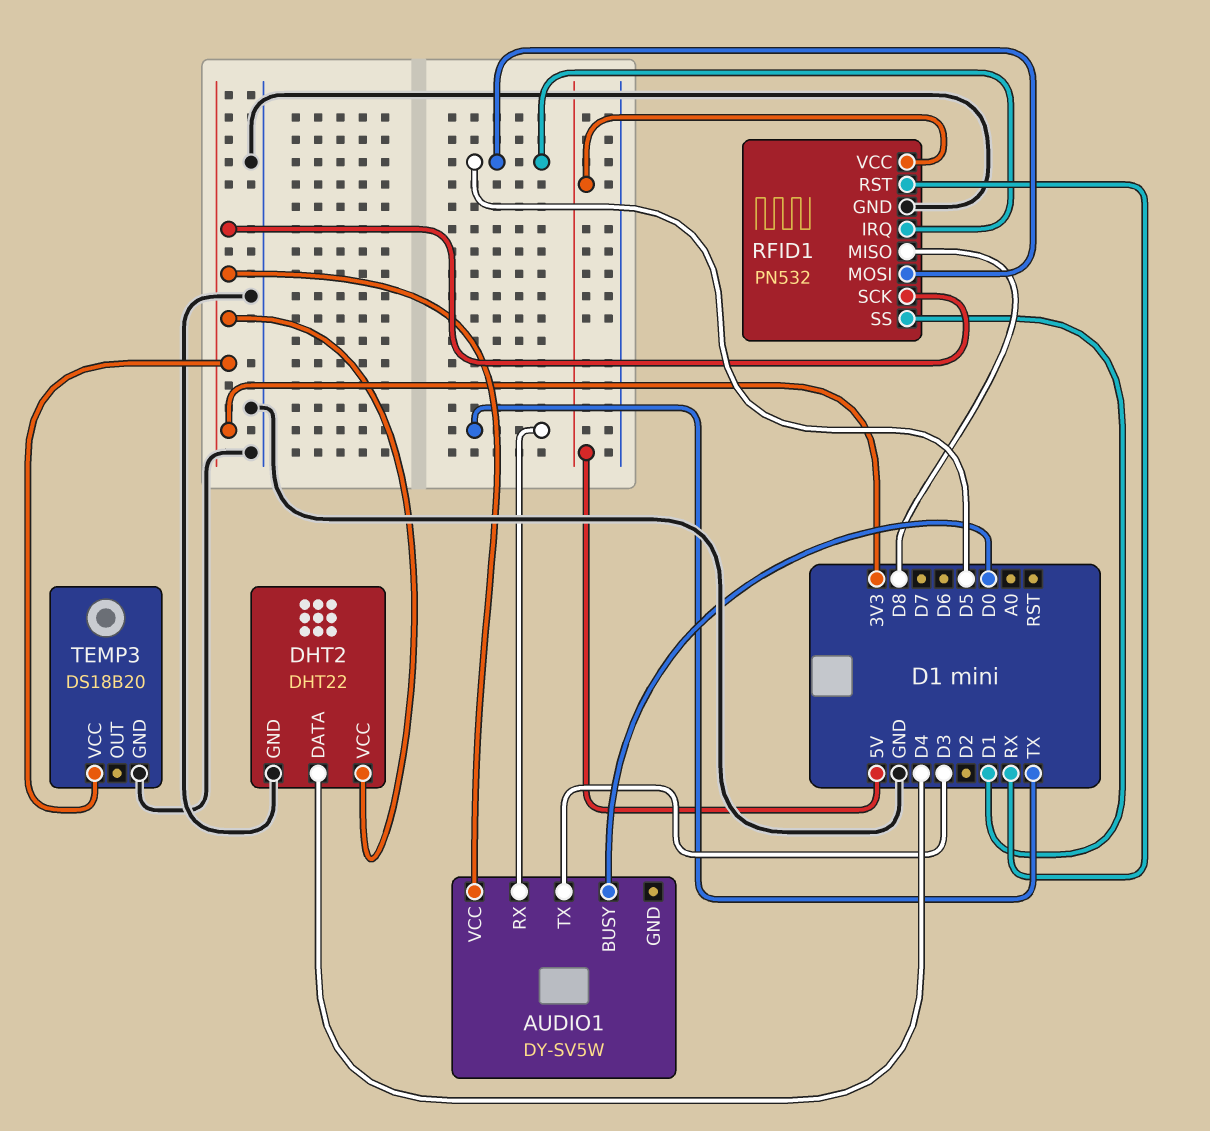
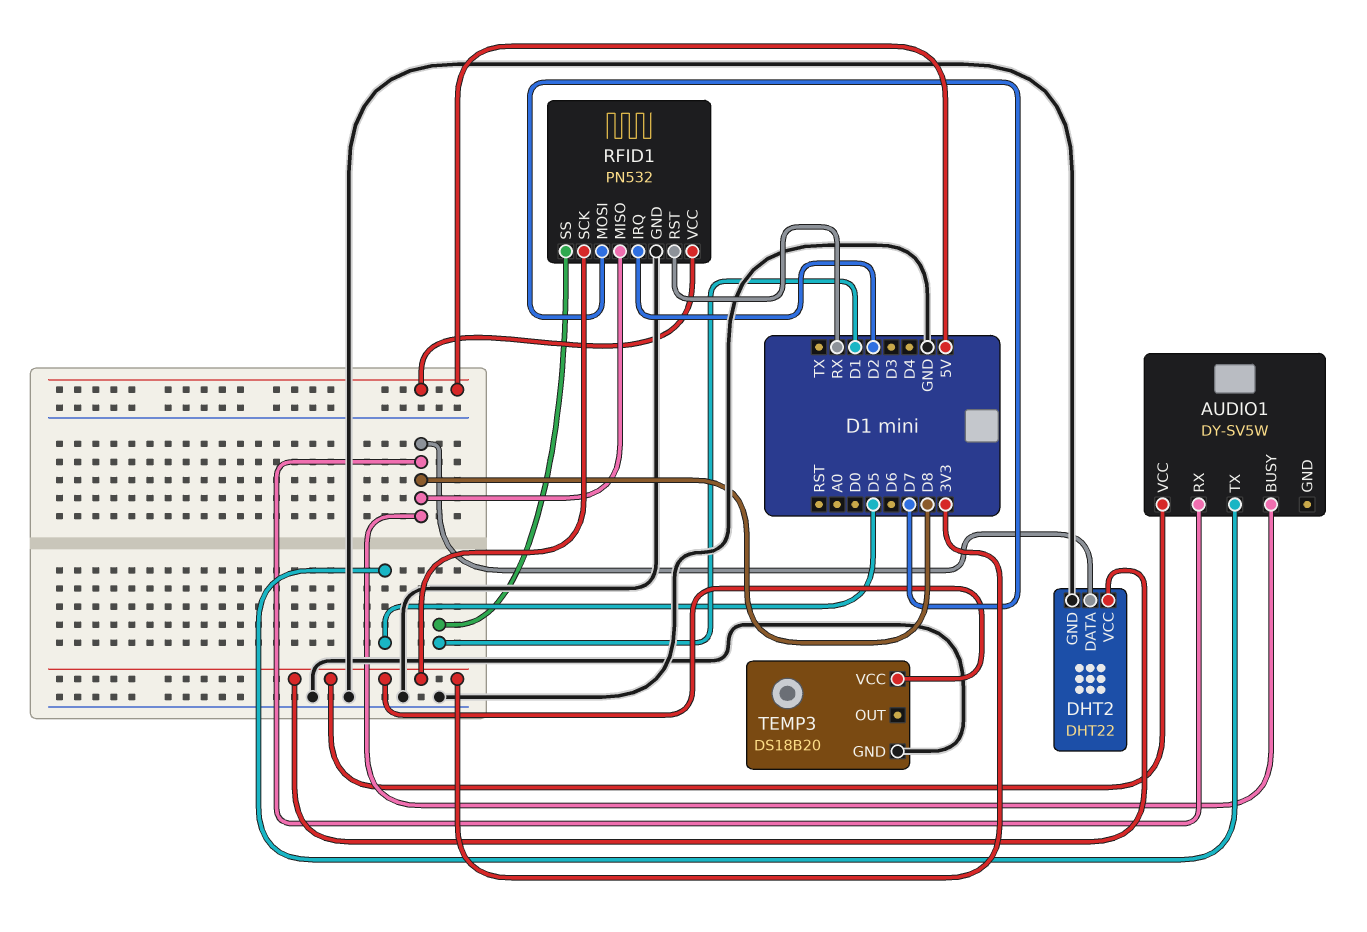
AUDIO1 pin BUSY: D0 -> D8
AUDIO1 pin RX: TX -> D8
AUDIO1 pin TX: D3 -> D5
DHT2 pin DATA: D4 -> D8
RFID1 pin IRQ: D5 -> D2
RFID1 pin MOSI: D5 -> D7

